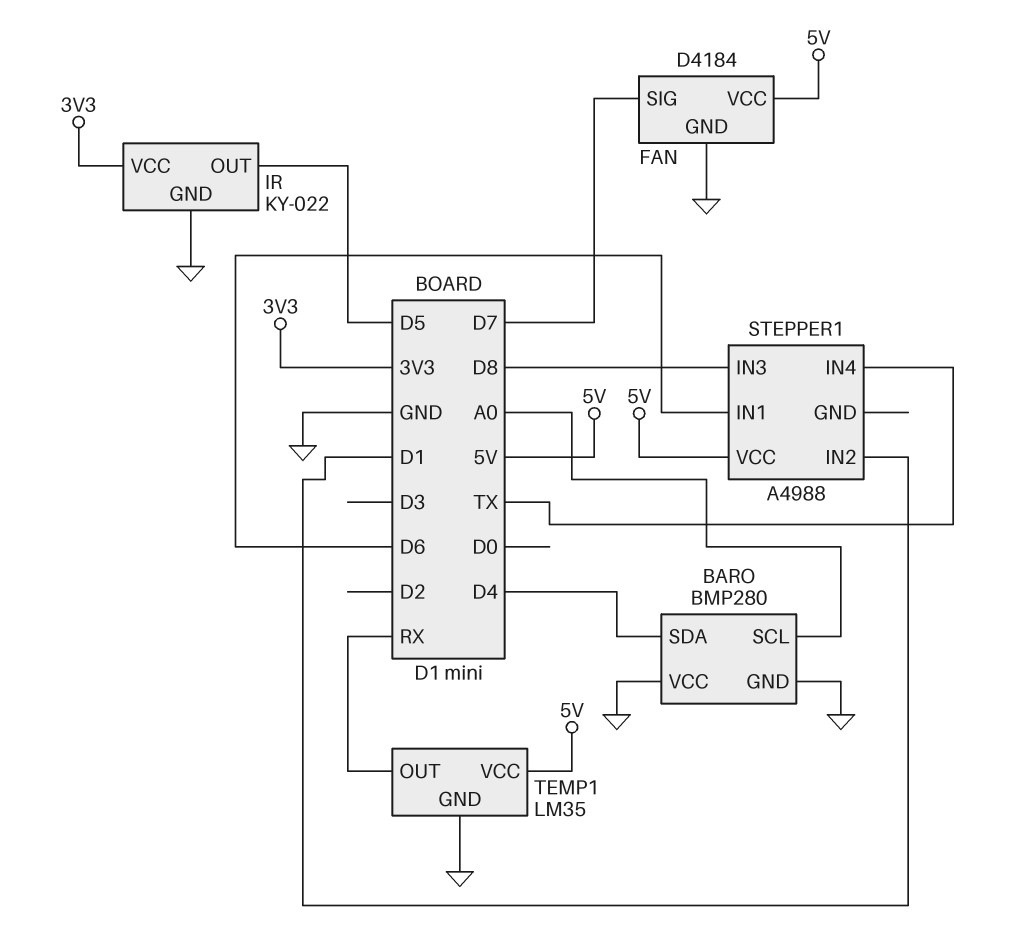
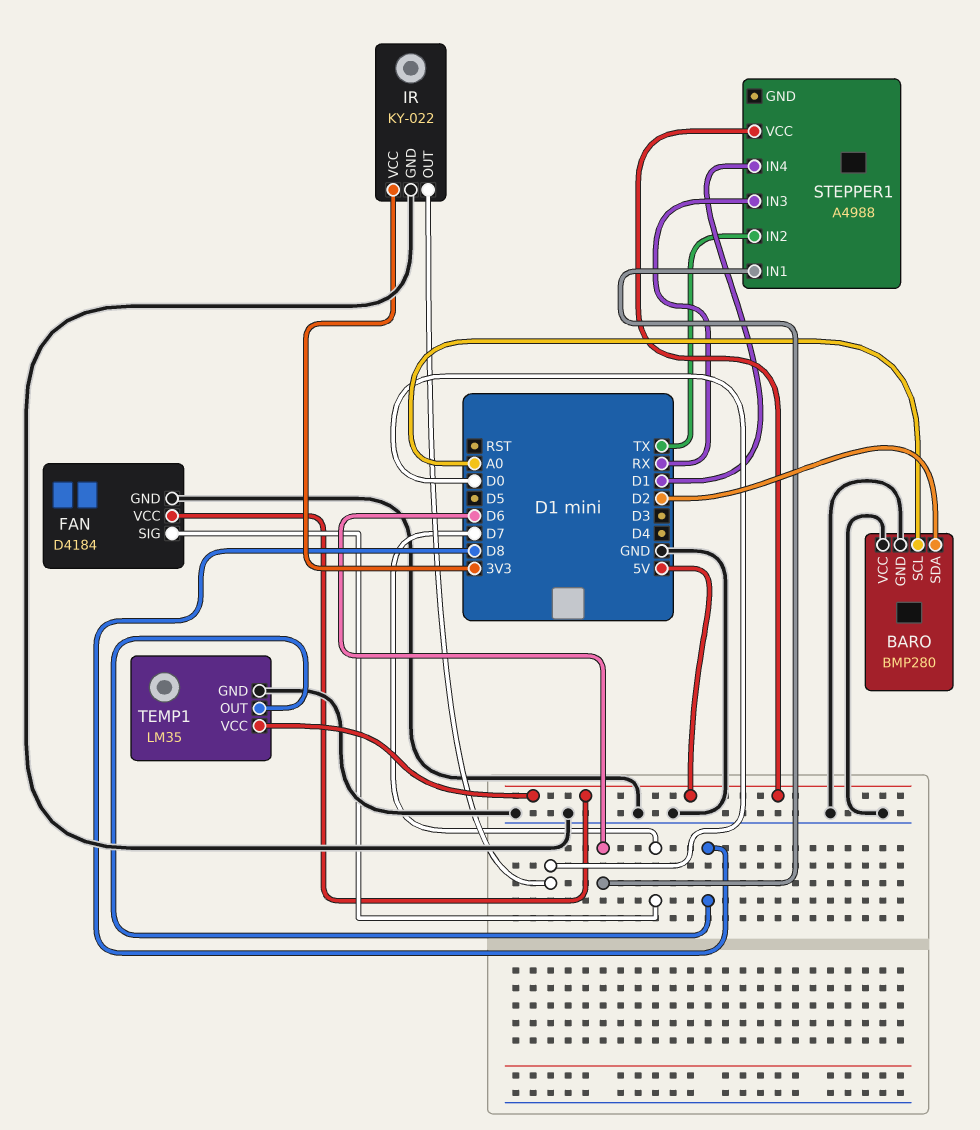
BARO pin SDA: D4 -> D2
IR pin OUT: D5 -> D0
STEPPER1 pin IN2: D1 -> TX
STEPPER1 pin IN3: D8 -> RX
STEPPER1 pin IN4: TX -> D1
TEMP1 pin OUT: RX -> D8

